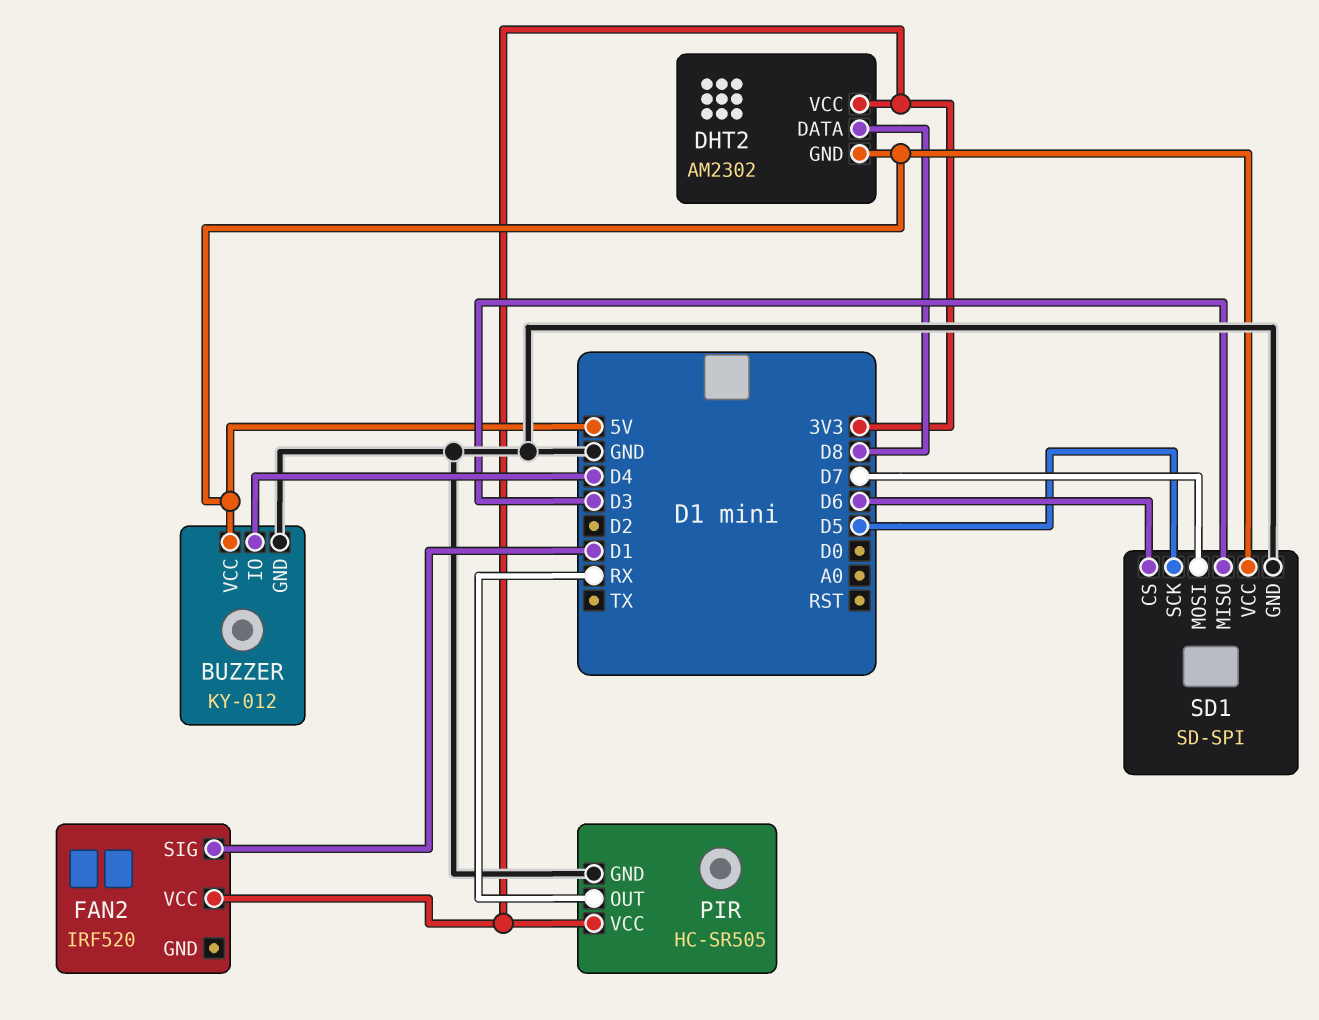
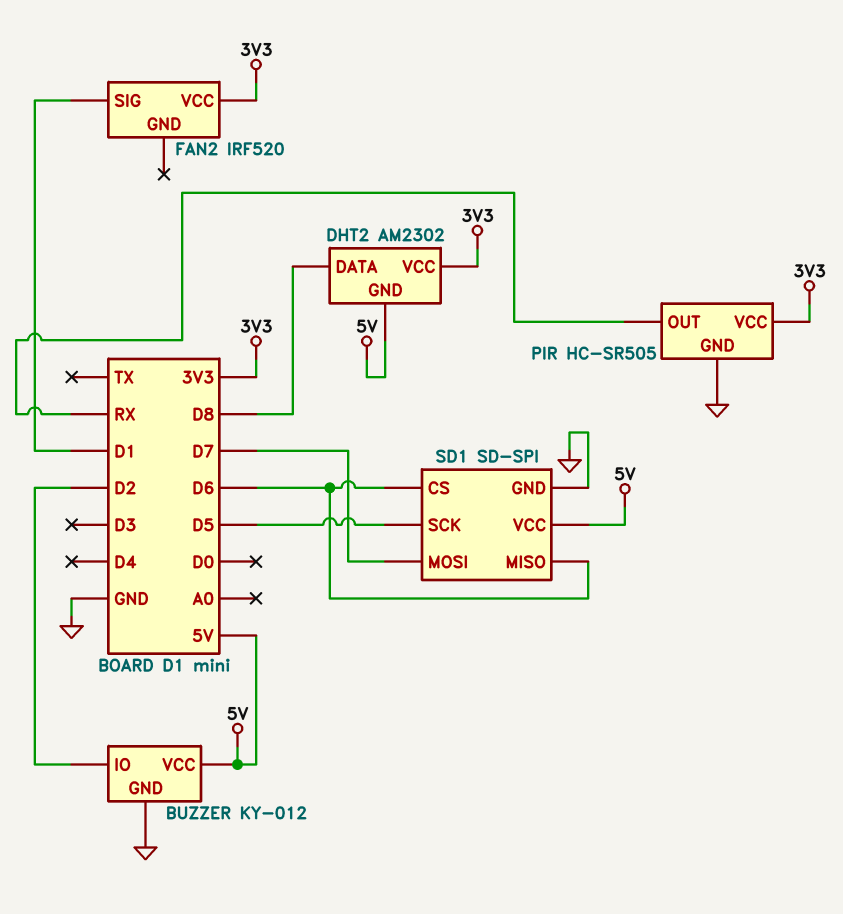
BUZZER pin IO: D4 -> D2
SD1 pin MISO: D3 -> D6

